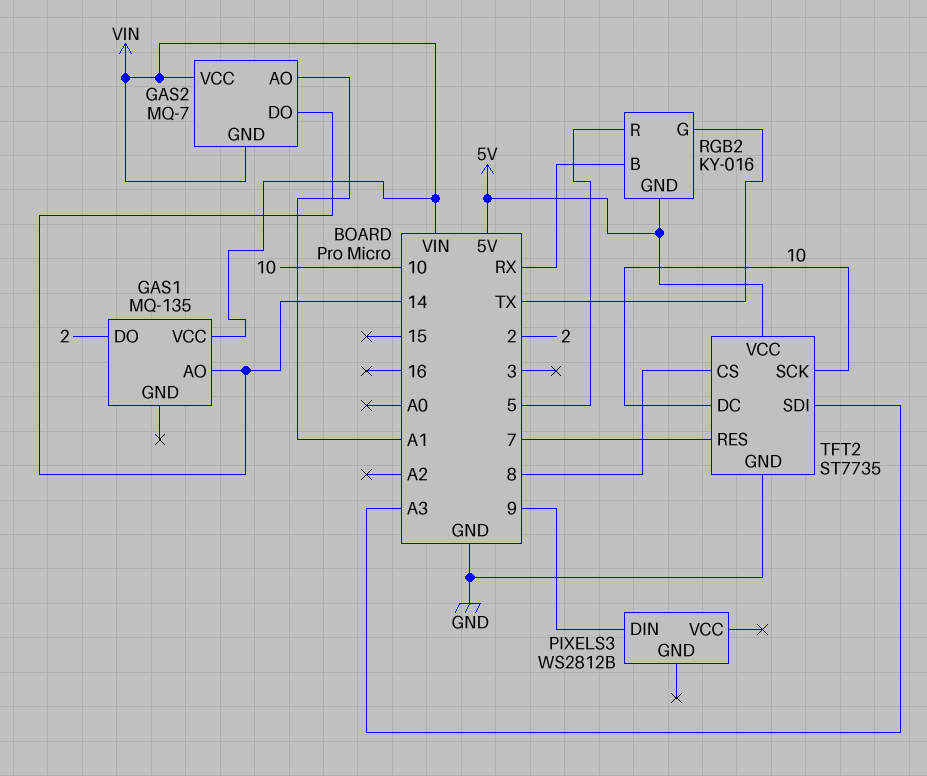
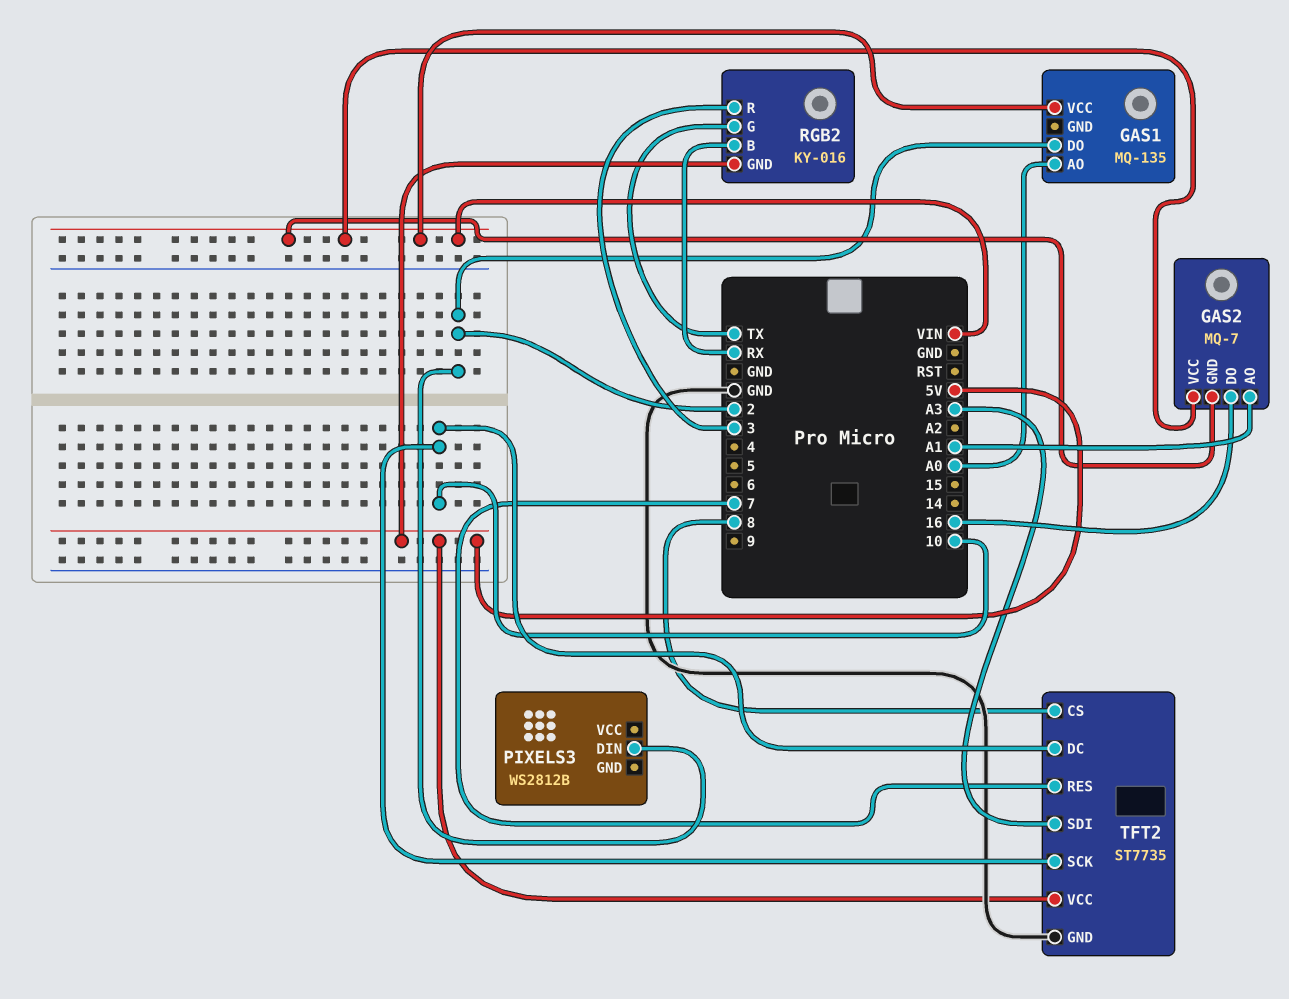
GAS1 pin AO: 14 -> A0
GAS2 pin DO: 14 -> 16
PIXELS3 pin DIN: 9 -> 2
RGB2 pin R: 5 -> 3

